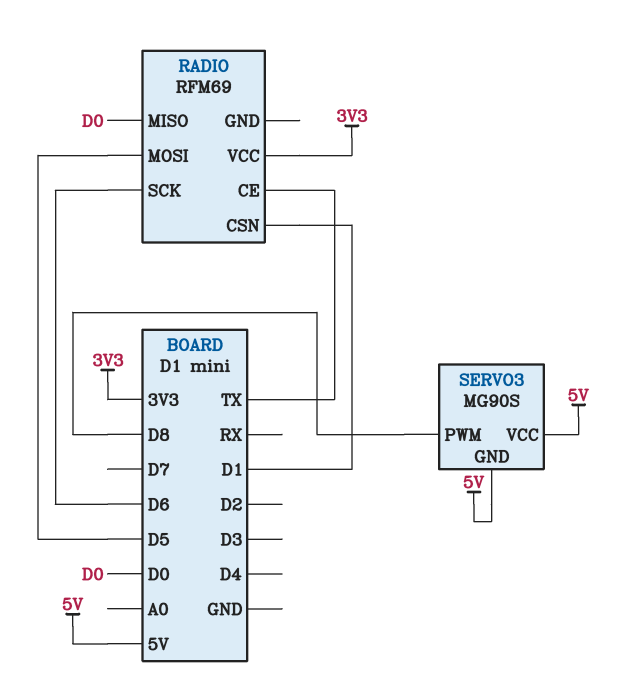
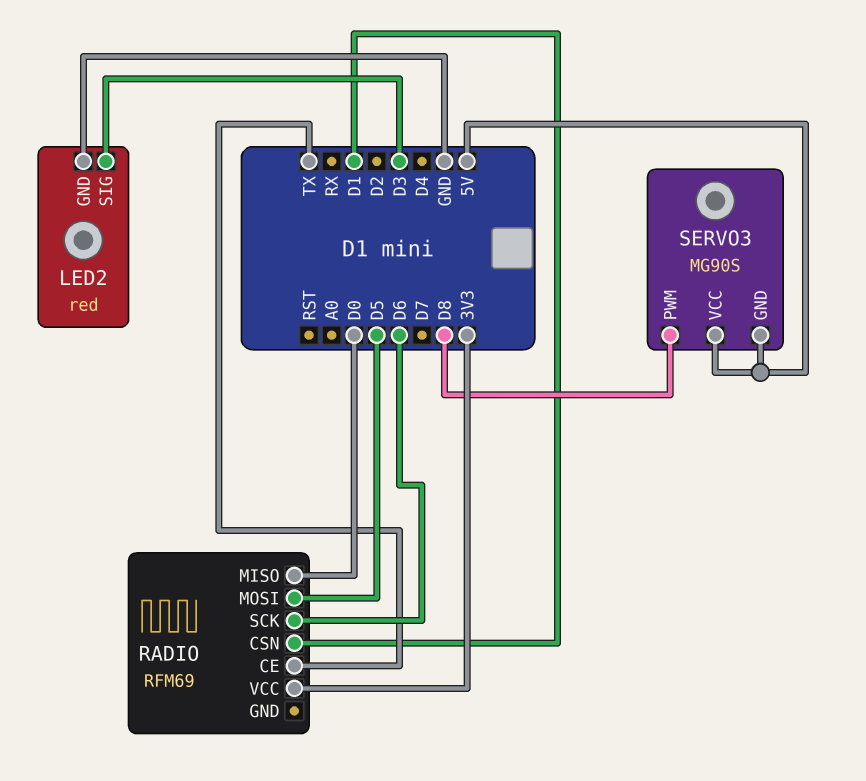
LED2: none -> red
LED2 pin GND: none -> GND
LED2 pin SIG: none -> D3

